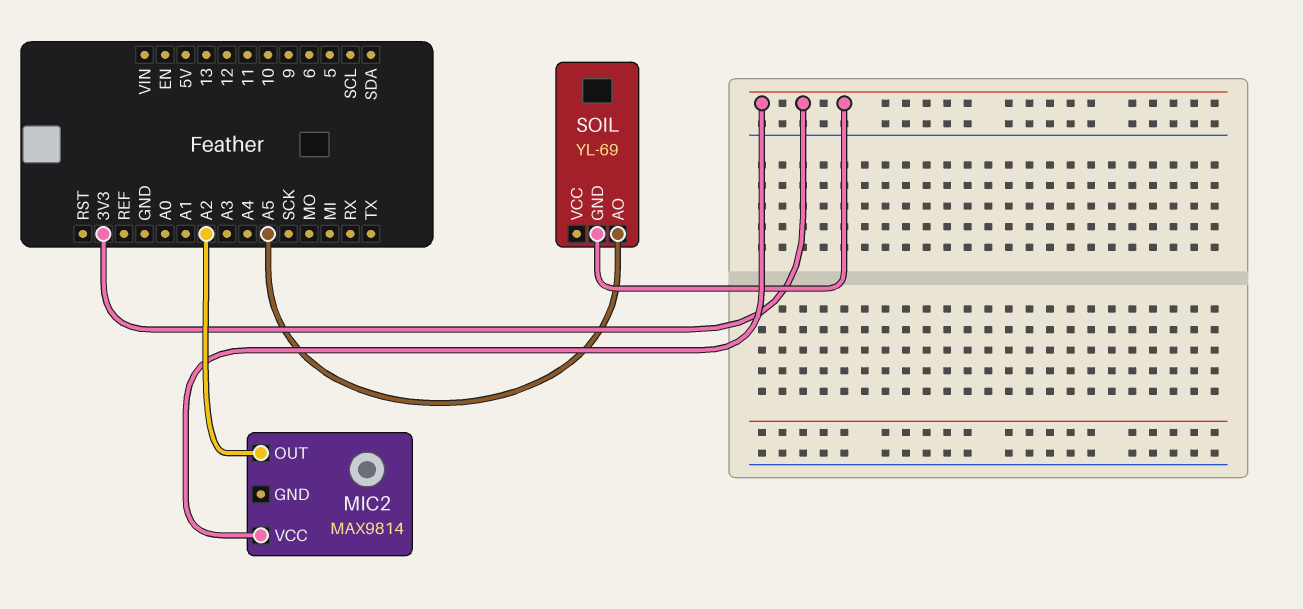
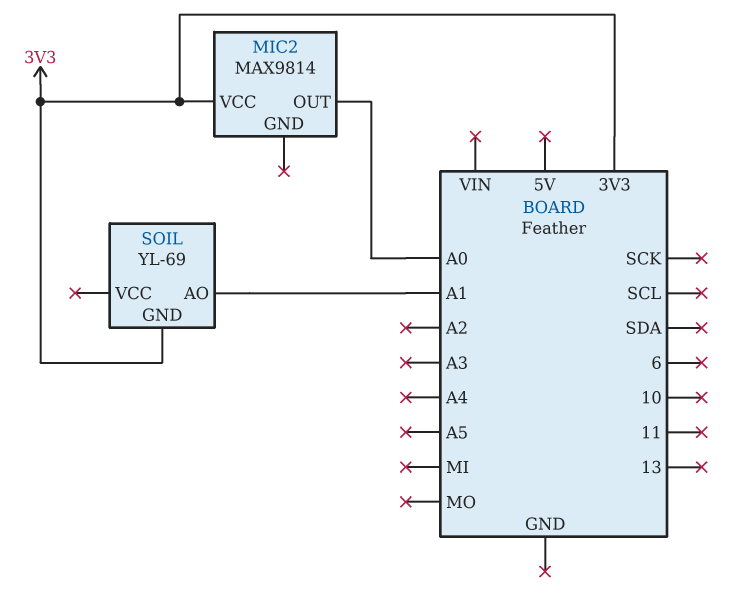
MIC2 pin OUT: A2 -> A0
SOIL pin AO: A5 -> A1

